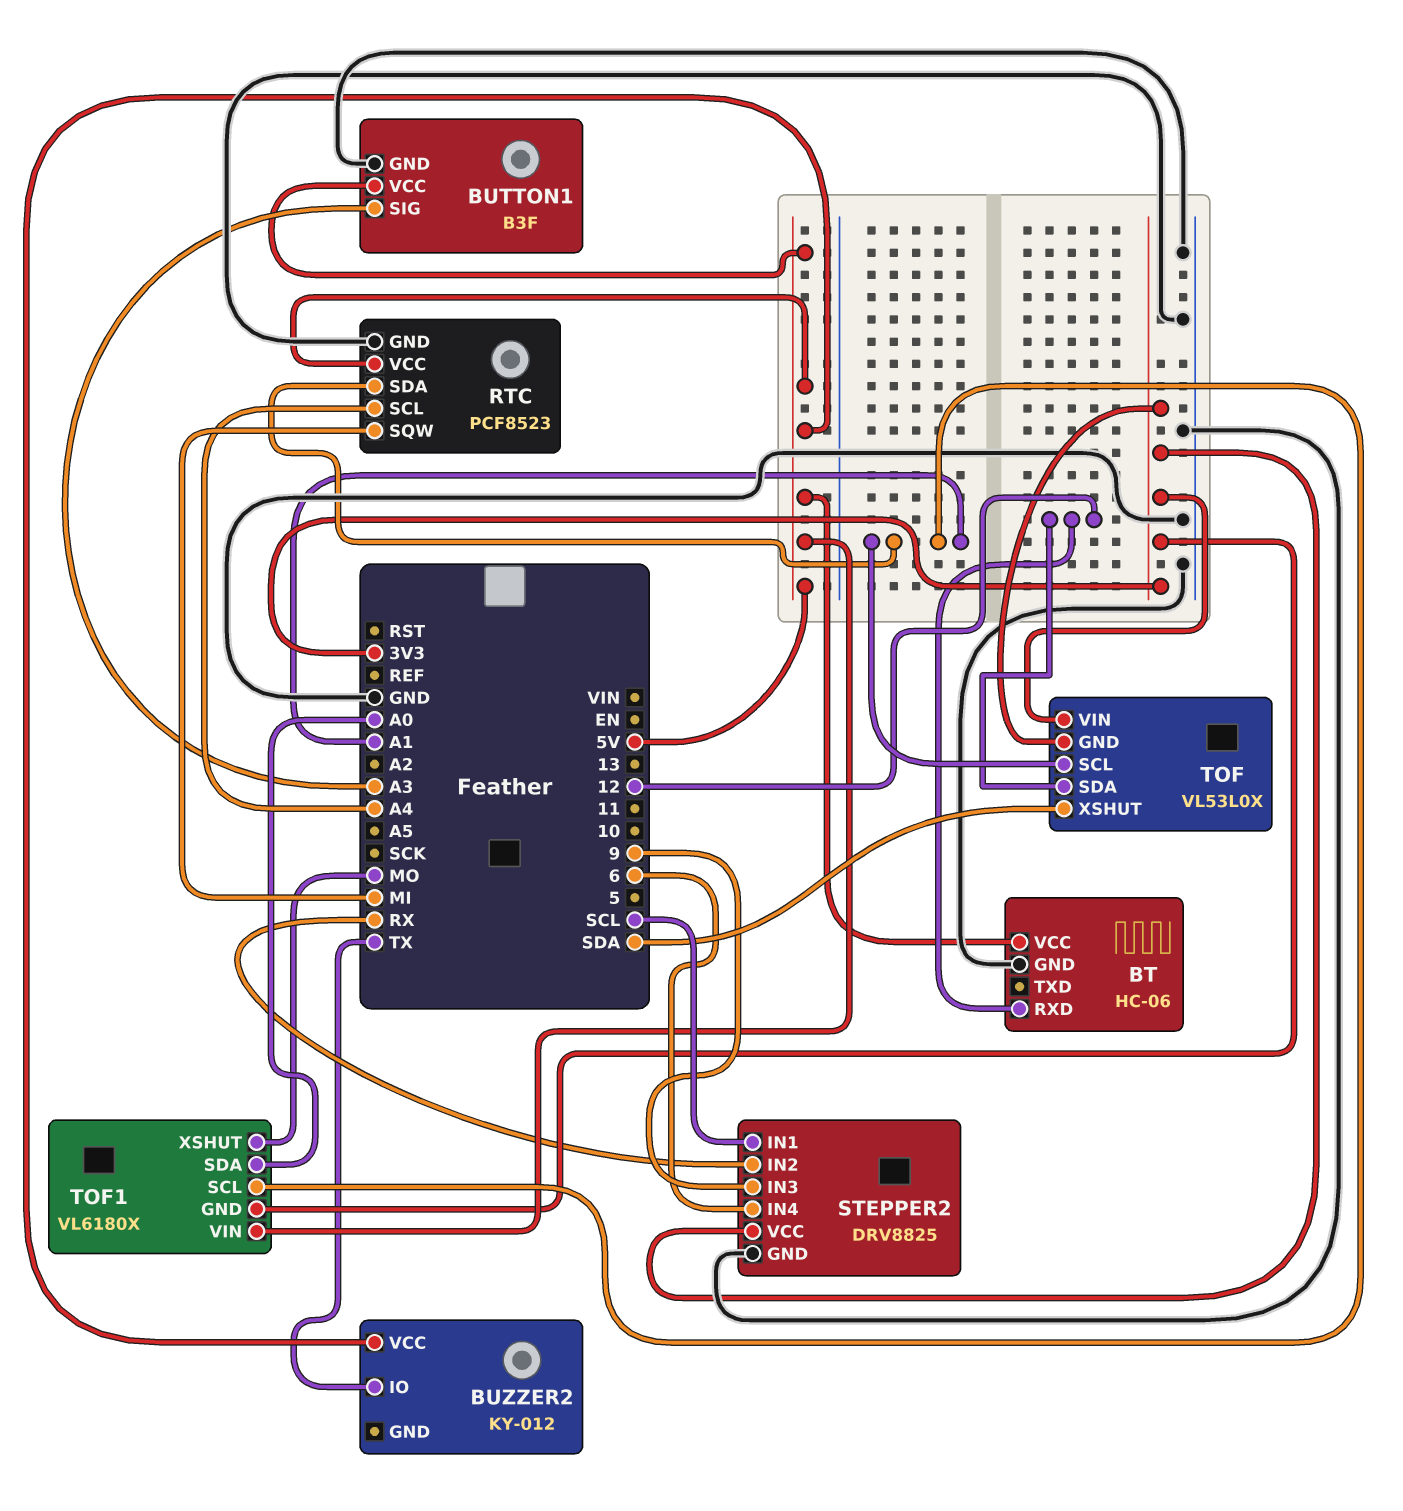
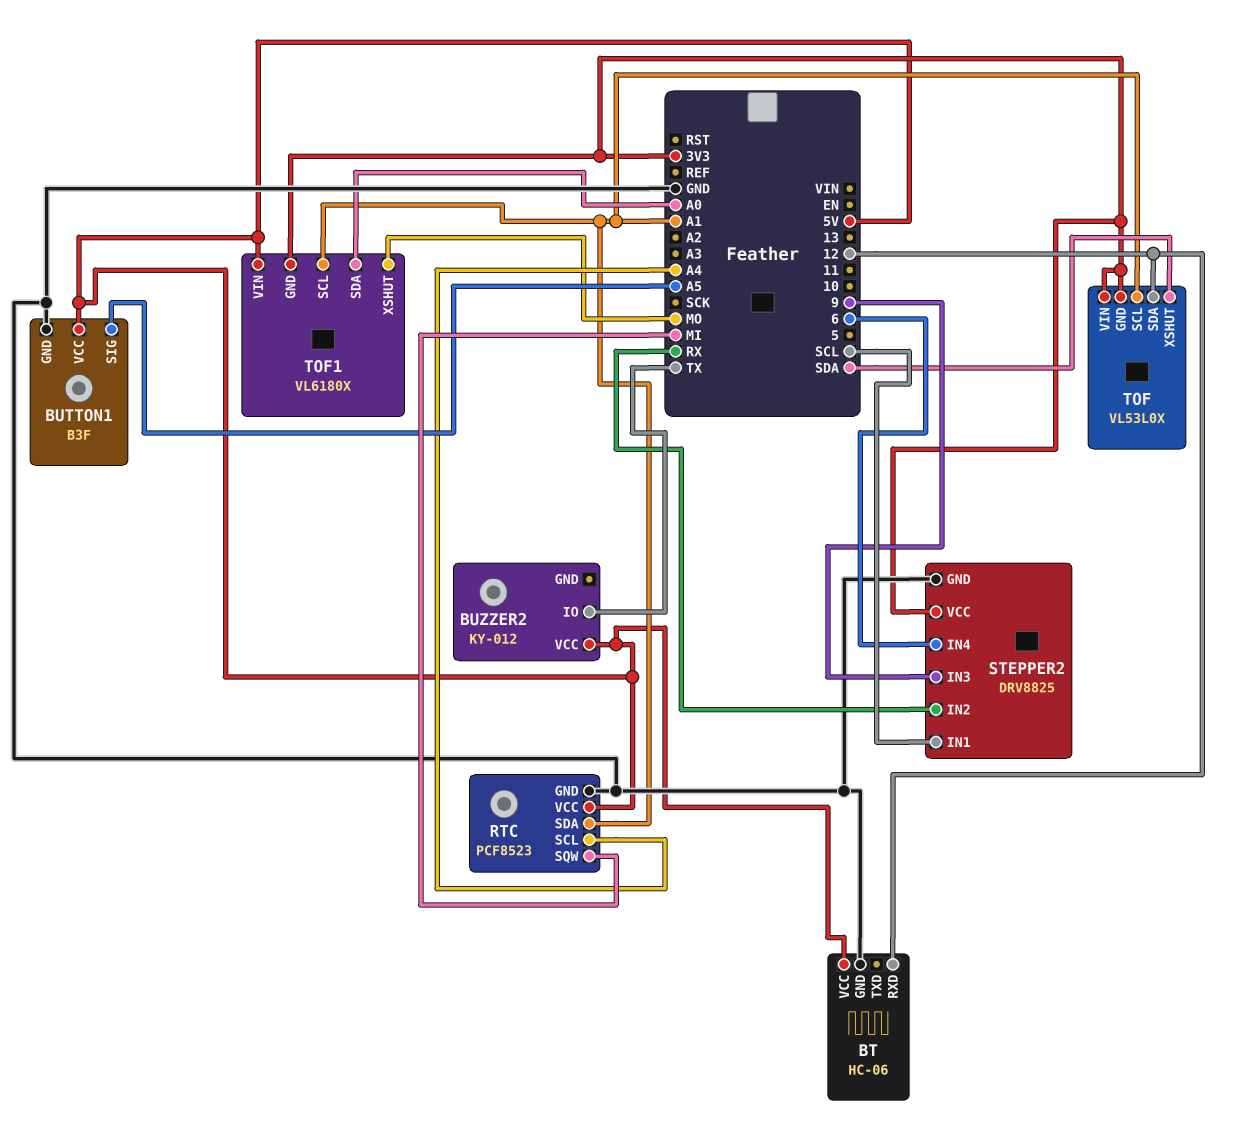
BUTTON1 pin SIG: A3 -> A5

